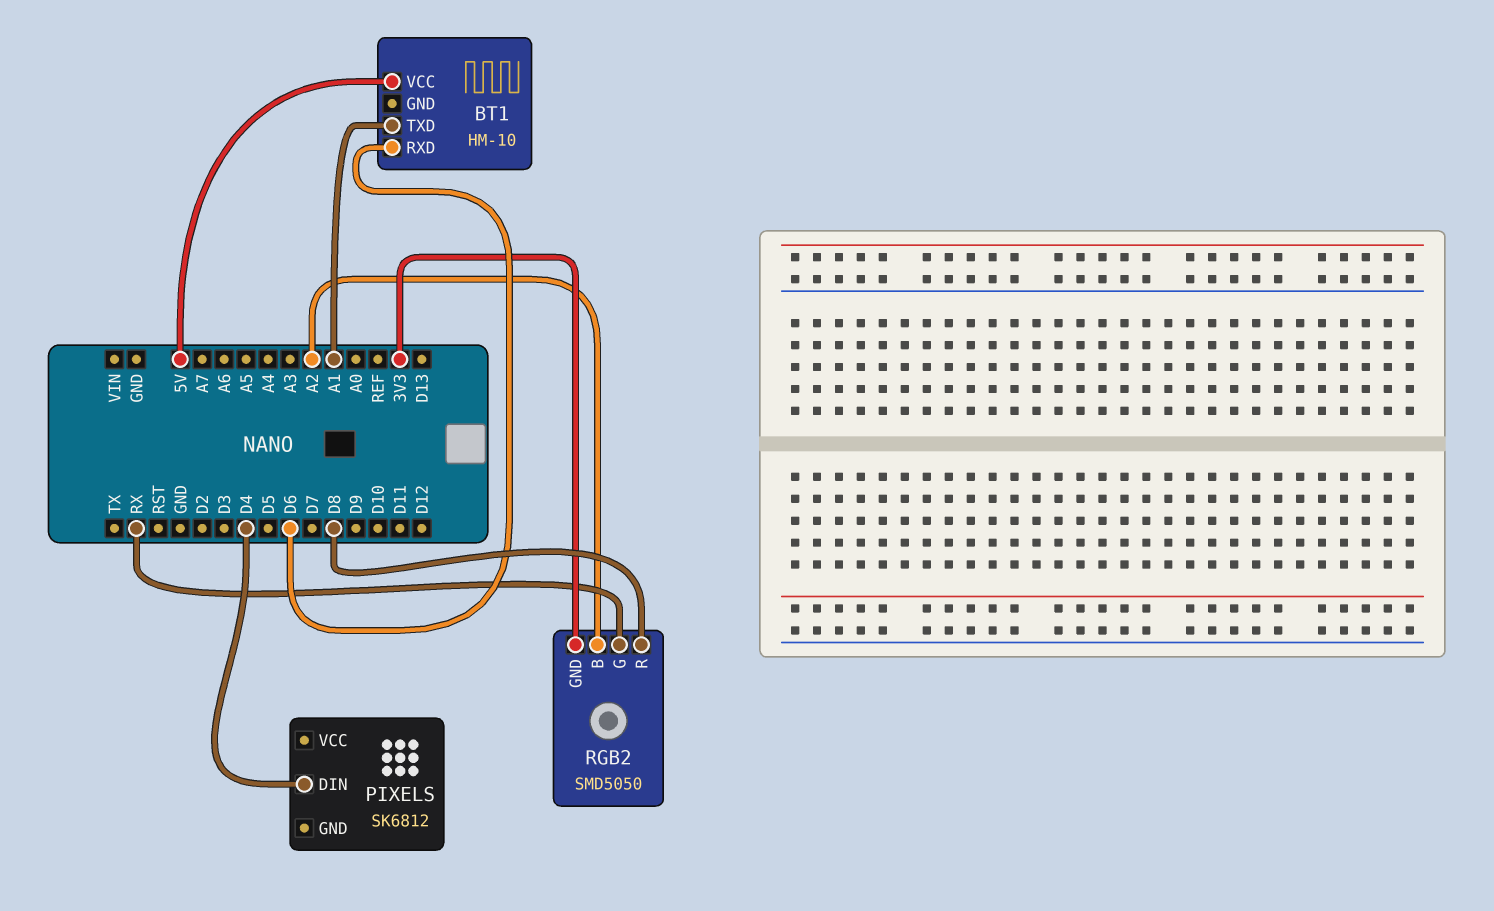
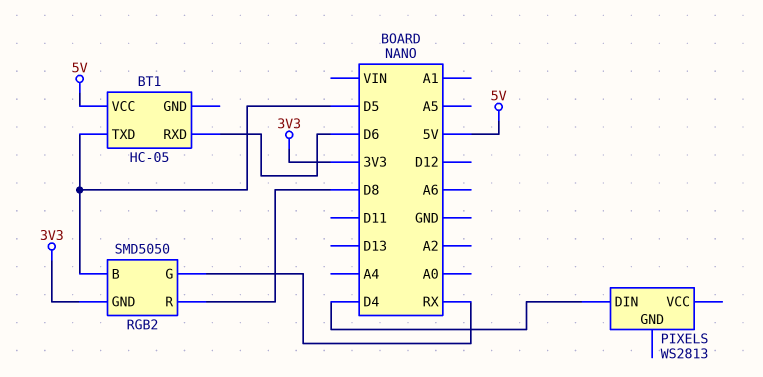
BT1: HM-10 -> HC-05
BT1 pin TXD: A1 -> D5
PIXELS: SK6812 -> WS2813
RGB2 pin B: A2 -> D5

